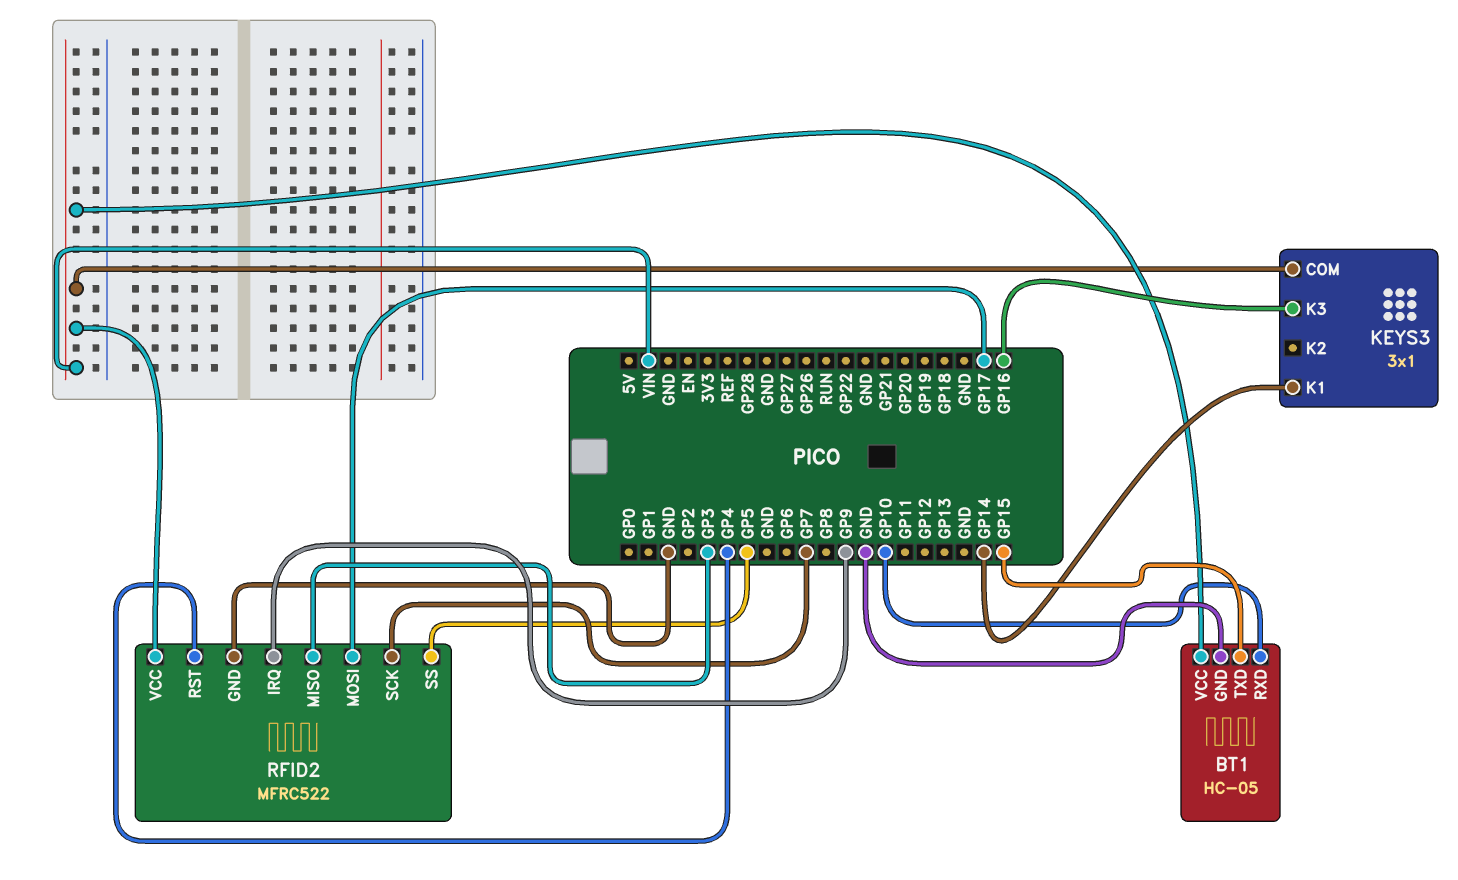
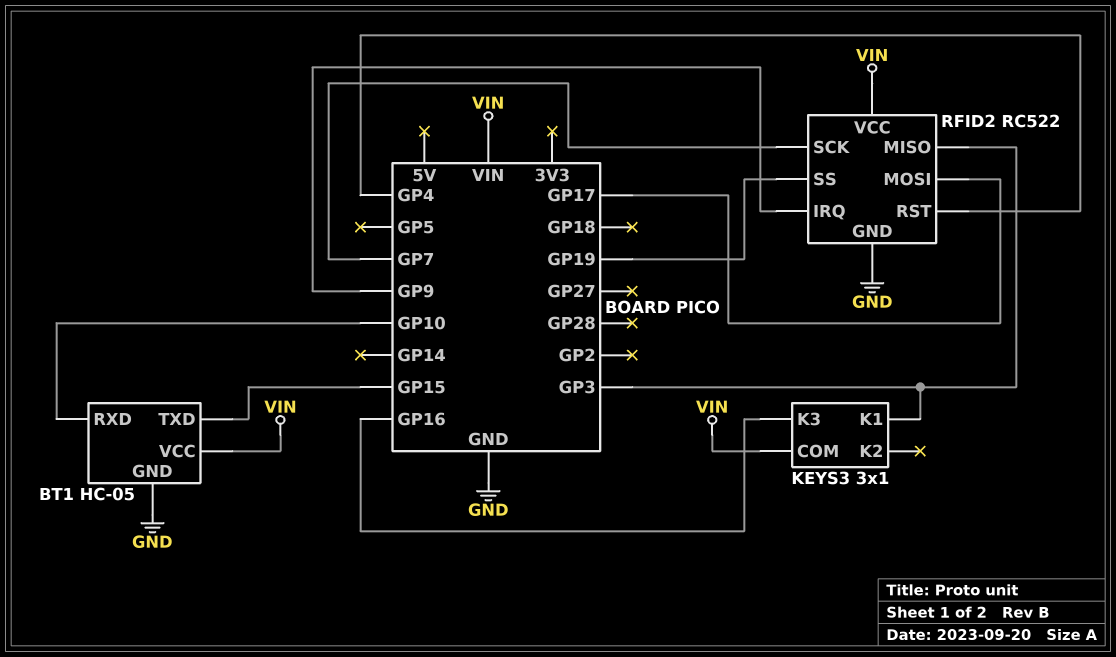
KEYS3 pin K1: GP14 -> GP3
RFID2: MFRC522 -> RC522
RFID2 pin SS: GP5 -> GP19

